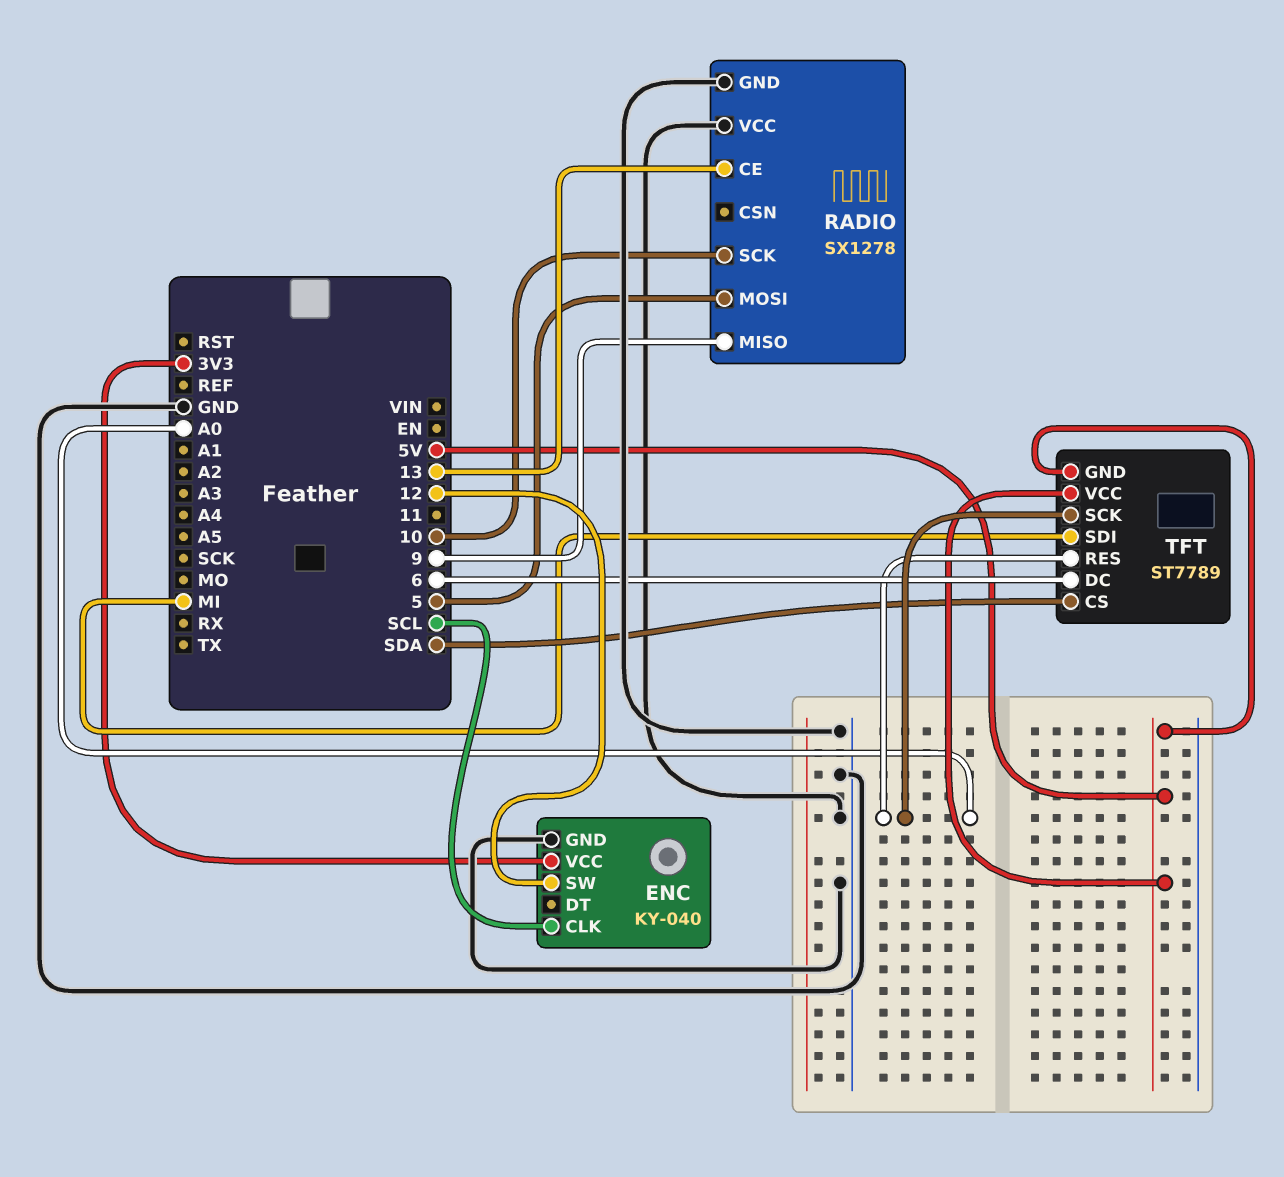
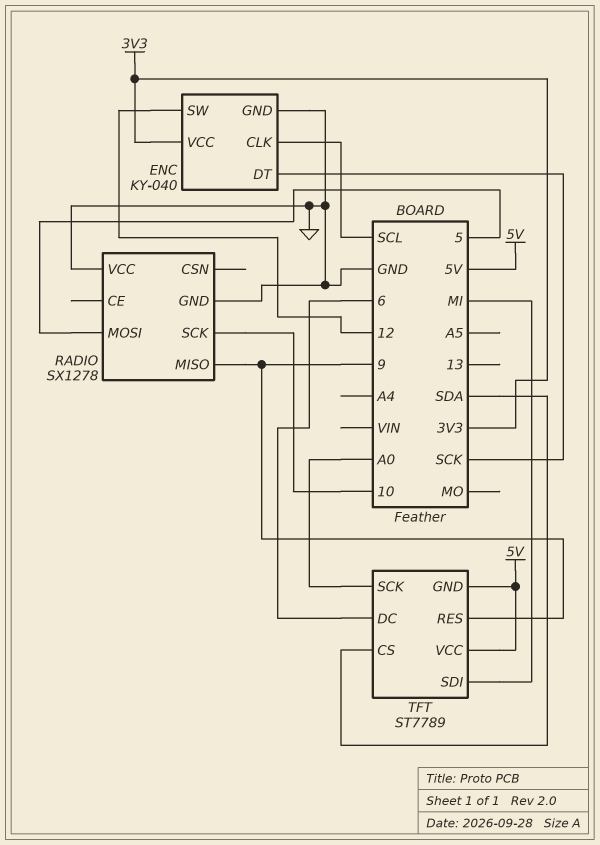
ENC pin DT: none -> SCK
RADIO pin CE: 13 -> none
TFT pin RES: A0 -> 9

